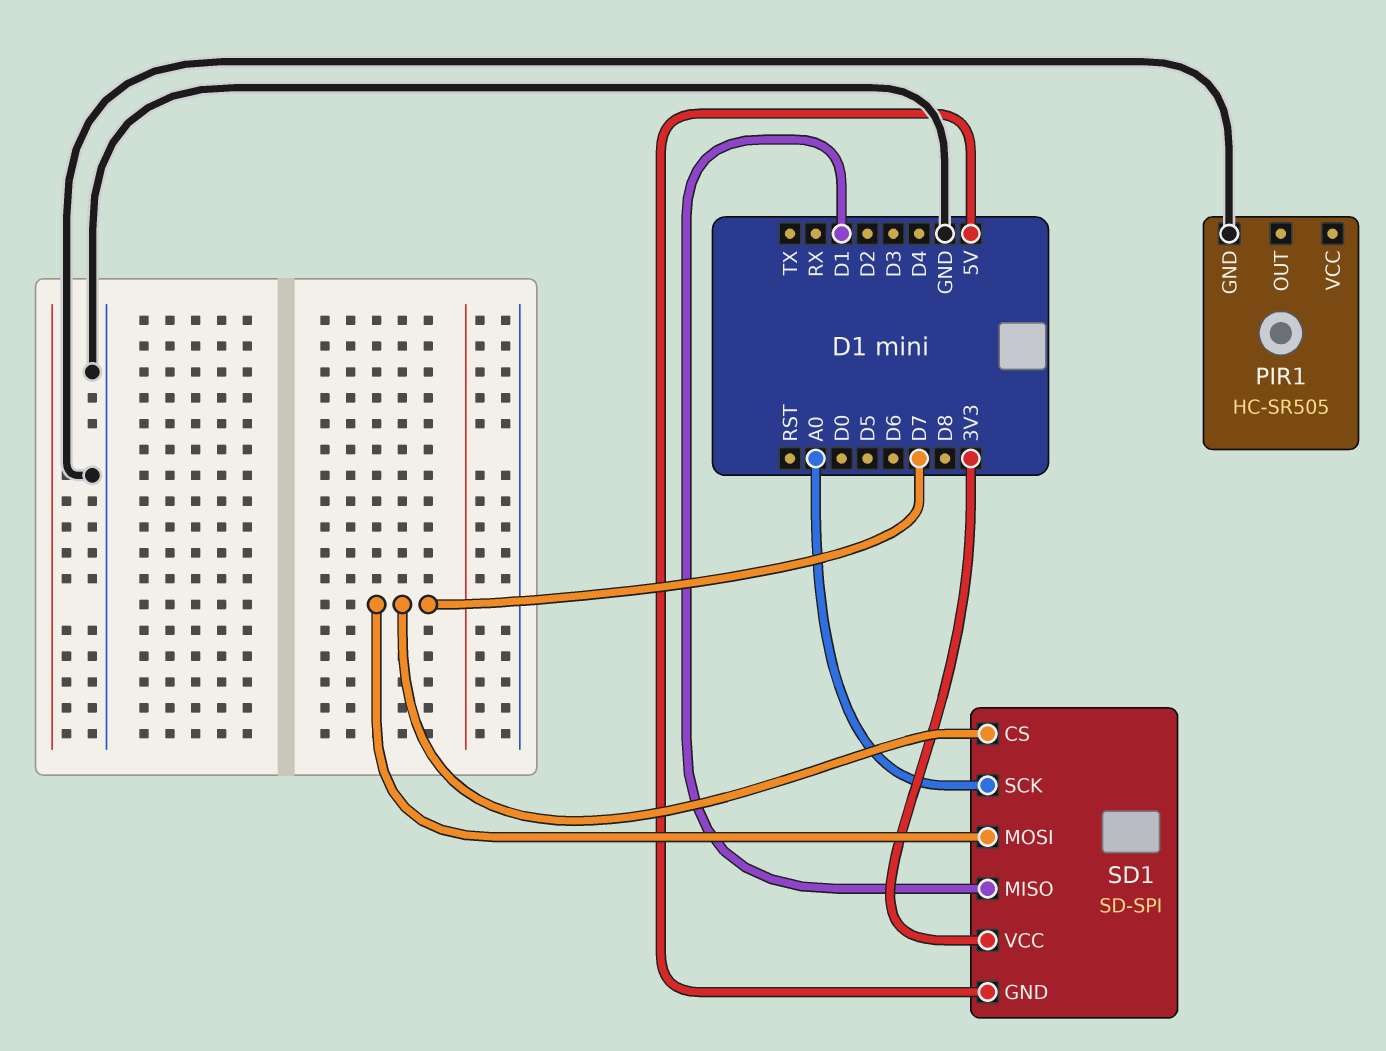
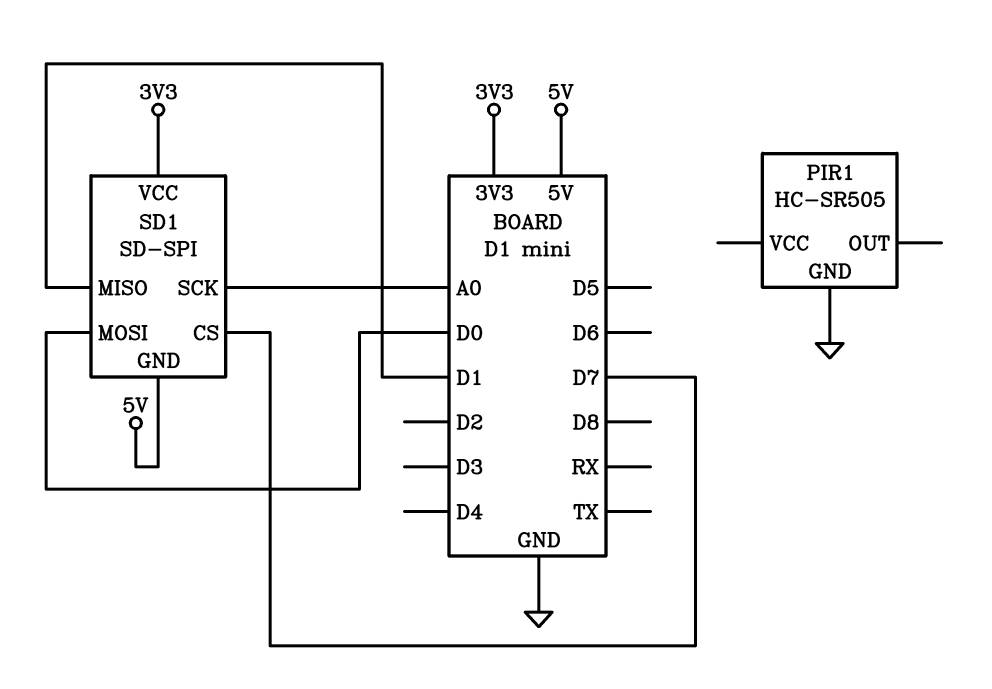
SD1 pin MOSI: D7 -> D0

